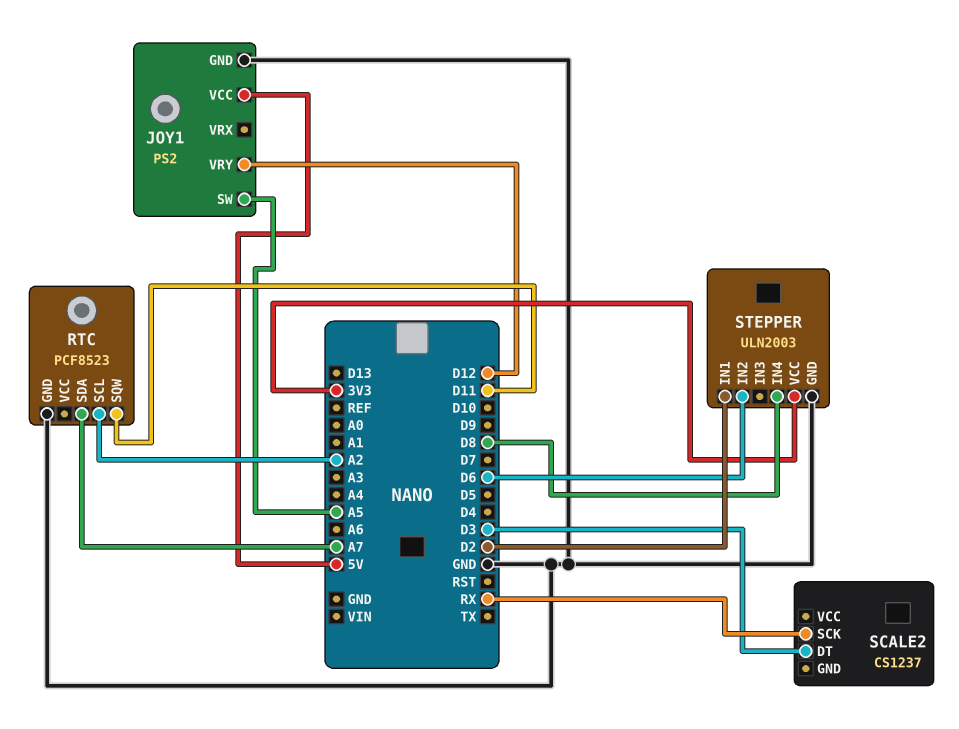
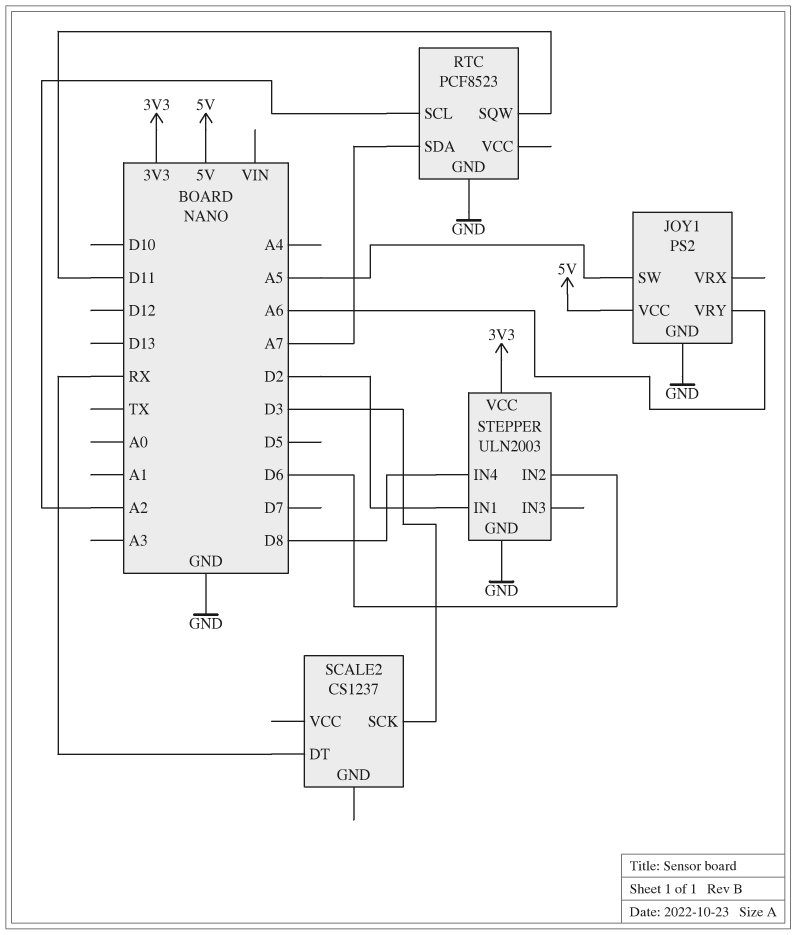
JOY1 pin VRY: D12 -> A6
SCALE2 pin DT: D3 -> RX
SCALE2 pin SCK: RX -> D3

